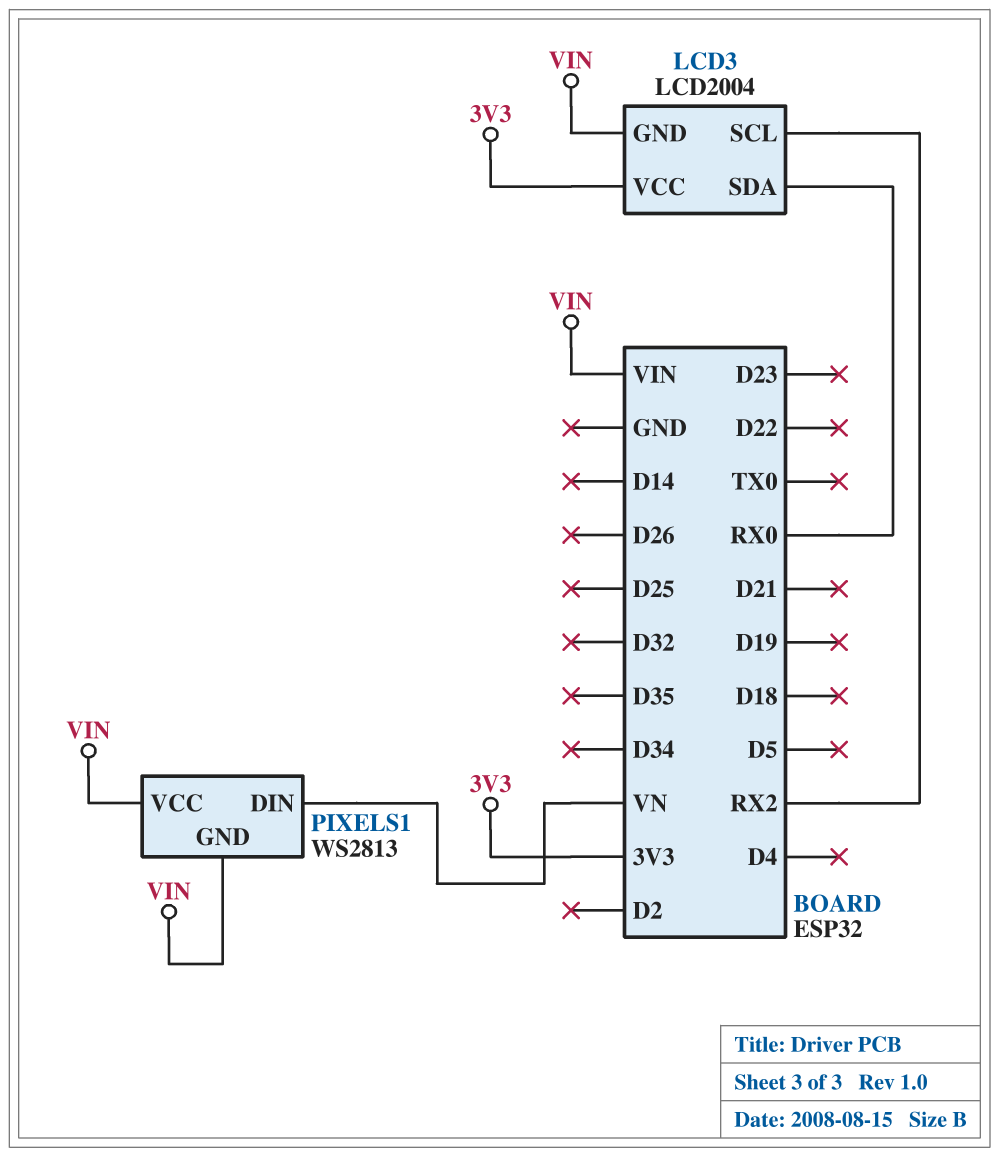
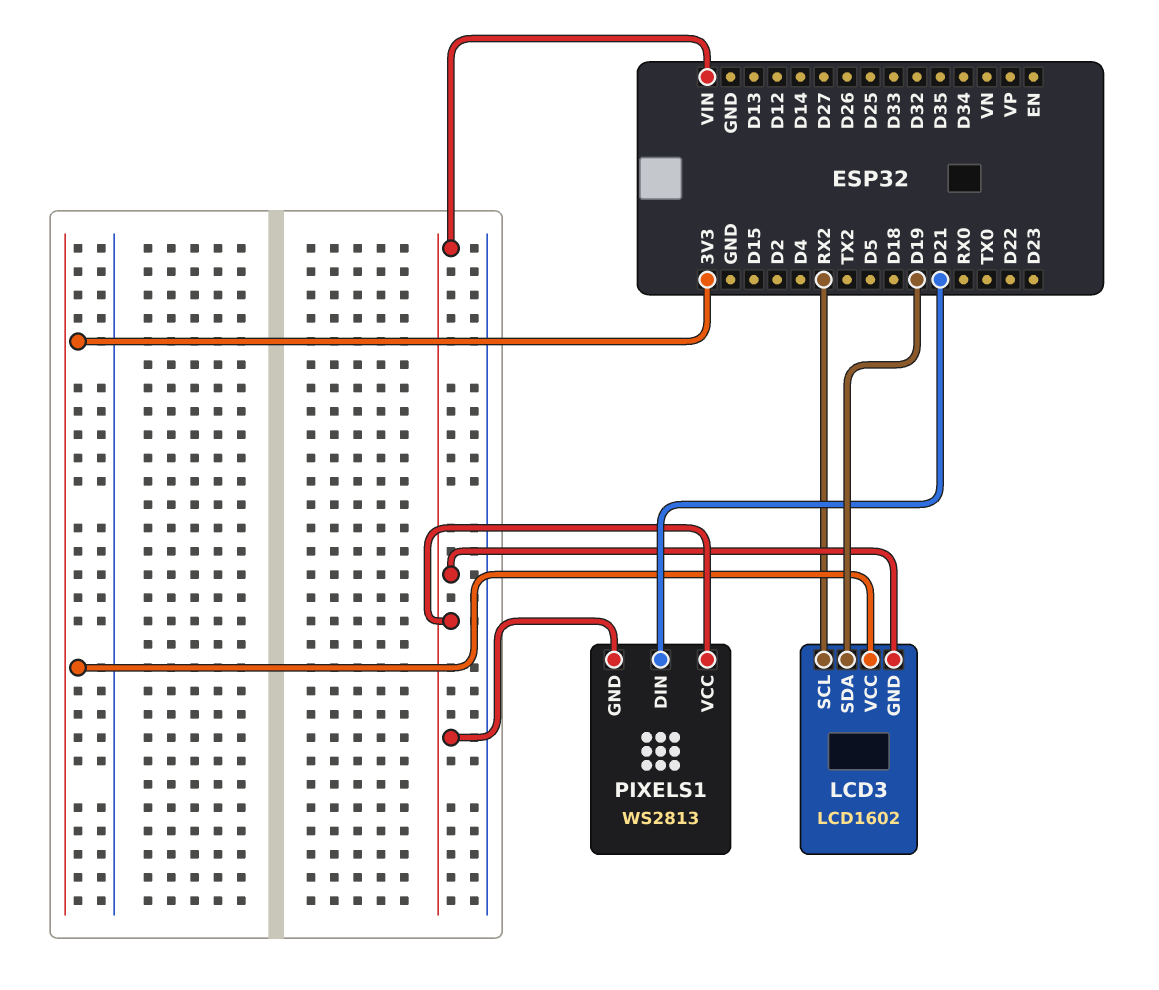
LCD3: LCD2004 -> LCD1602
LCD3 pin SDA: RX0 -> D19
PIXELS1 pin DIN: VN -> D21

